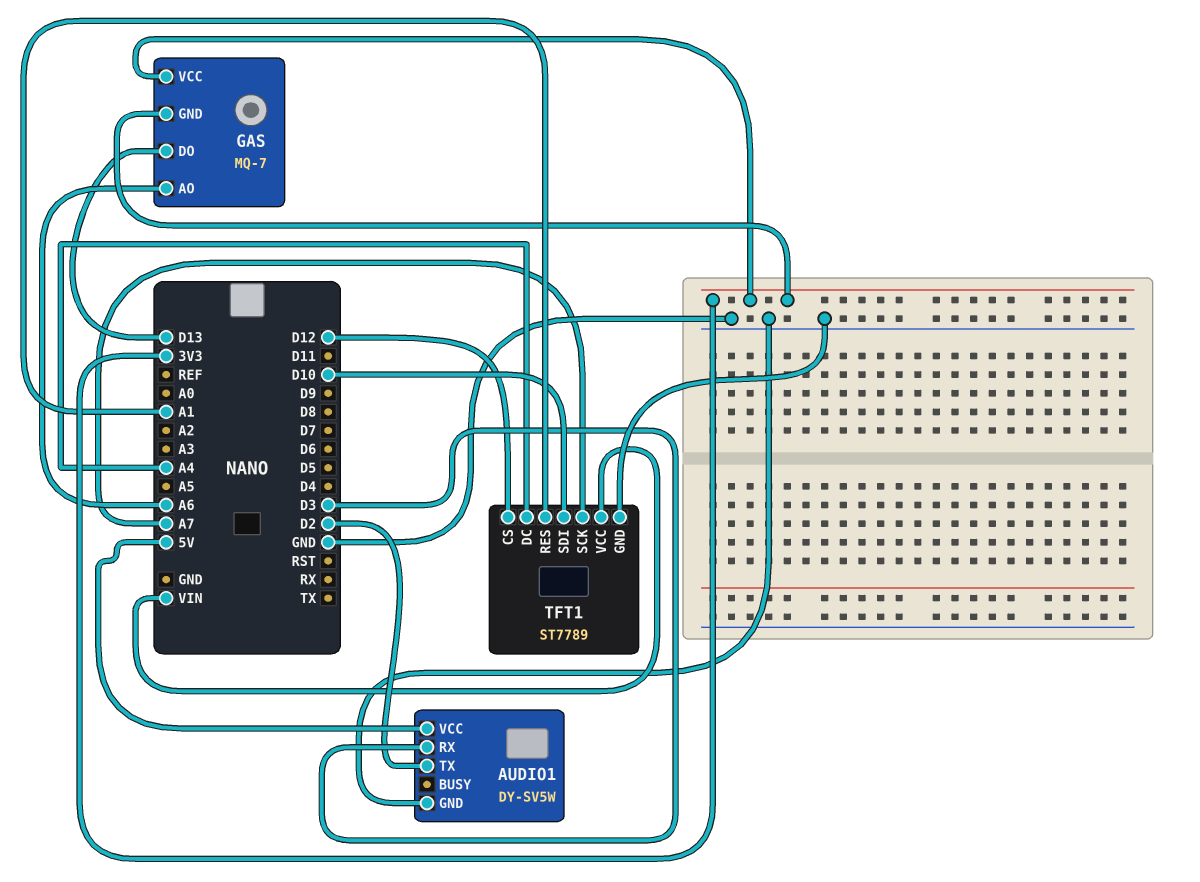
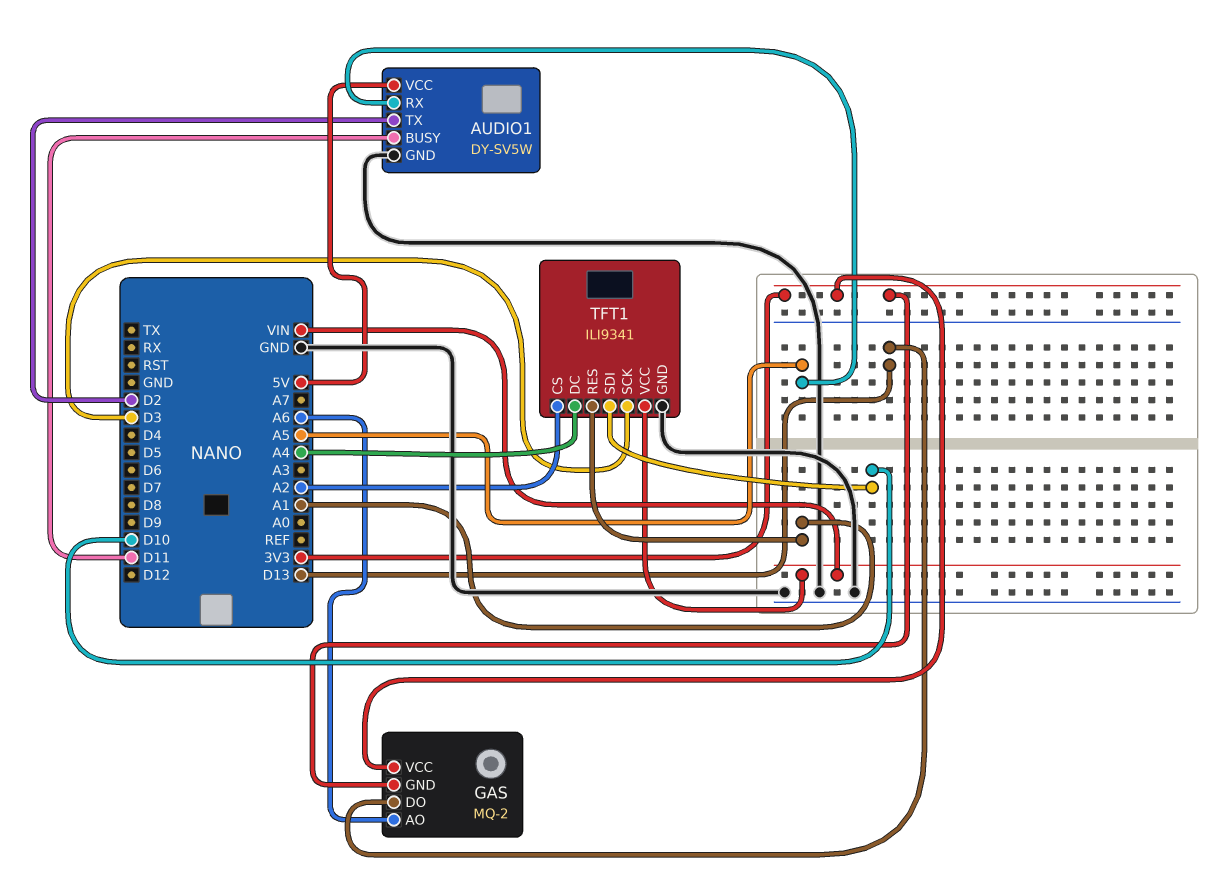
AUDIO1 pin BUSY: none -> D11
AUDIO1 pin RX: D3 -> A5
GAS: MQ-7 -> MQ-2
TFT1: ST7789 -> ILI9341
TFT1 pin CS: D12 -> A2
TFT1 pin SCK: A7 -> D3

